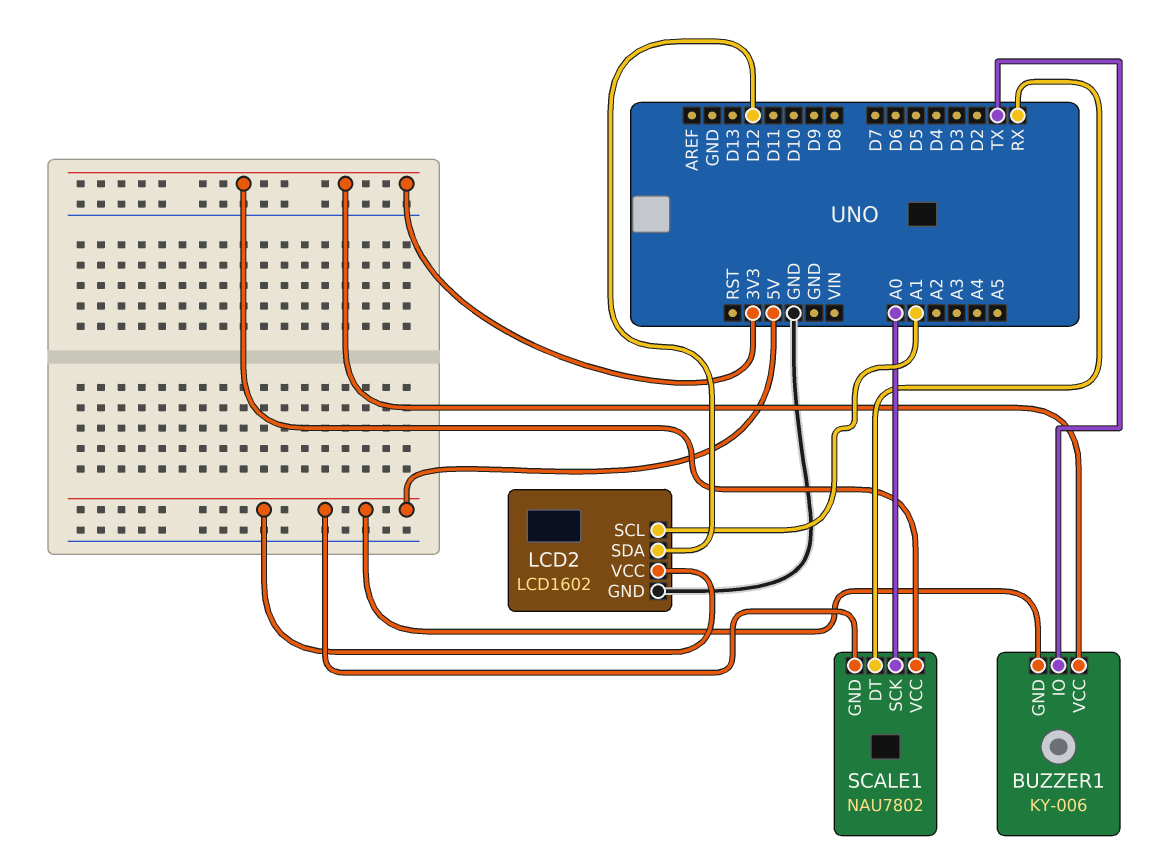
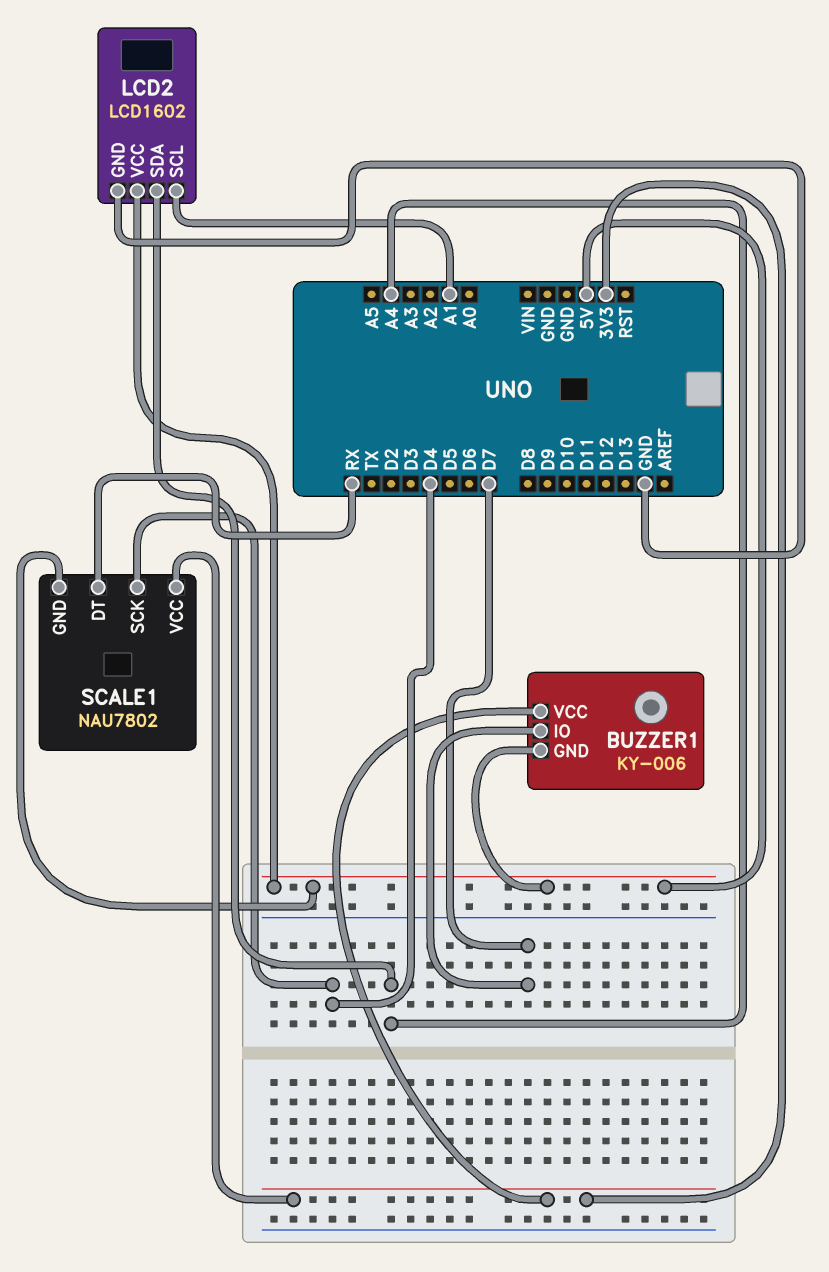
BUZZER1 pin IO: TX -> D7
LCD2 pin SDA: D12 -> A4
SCALE1 pin SCK: A0 -> D4

